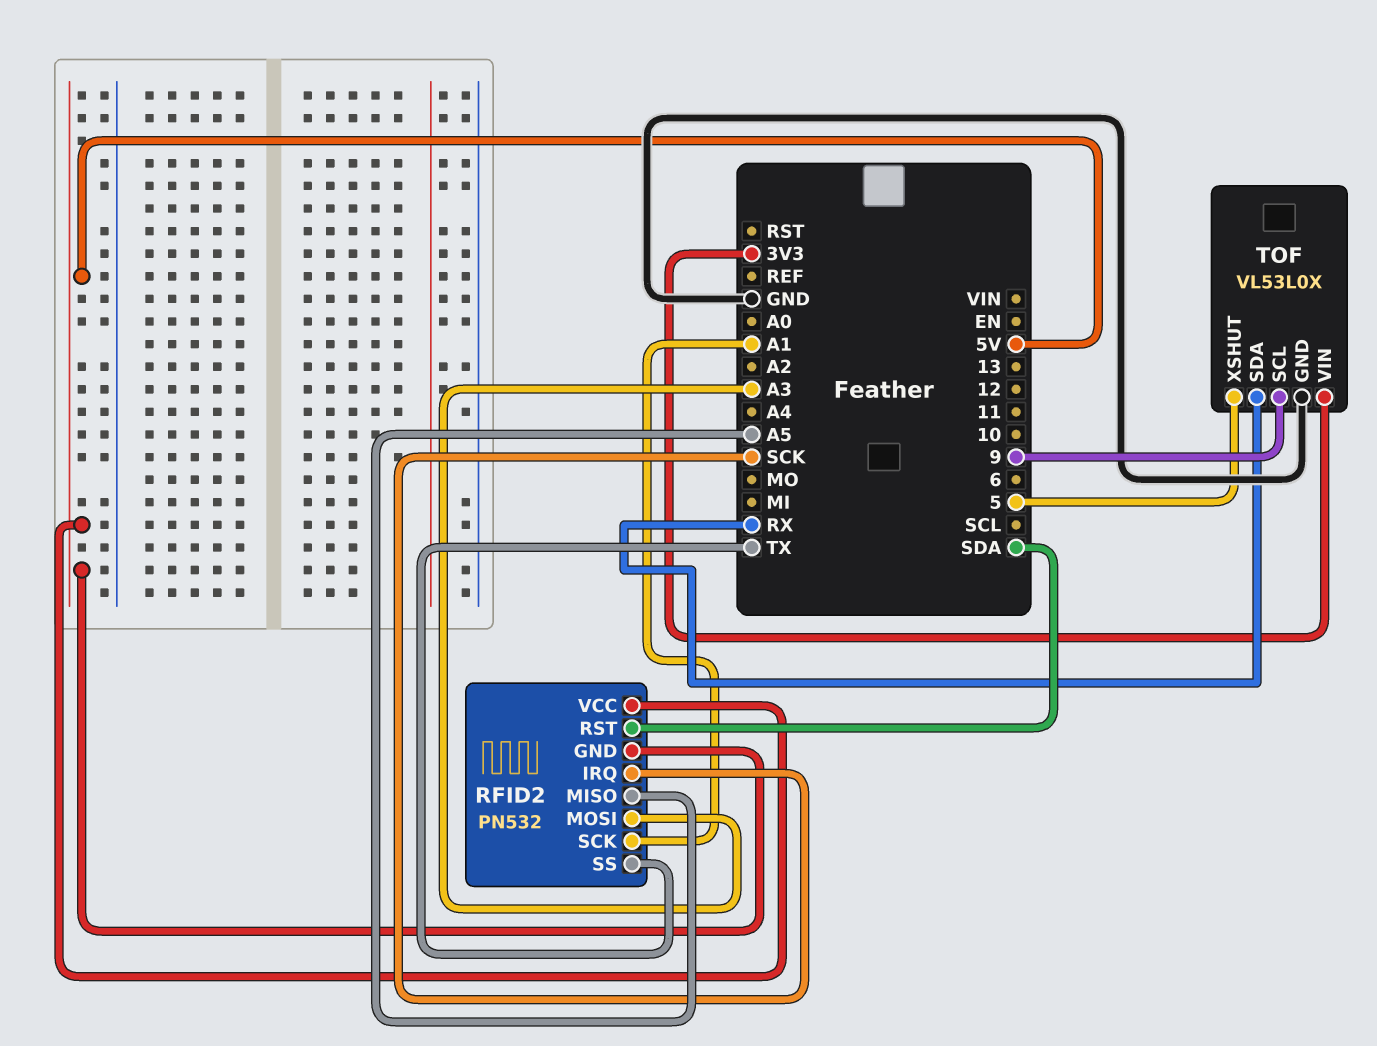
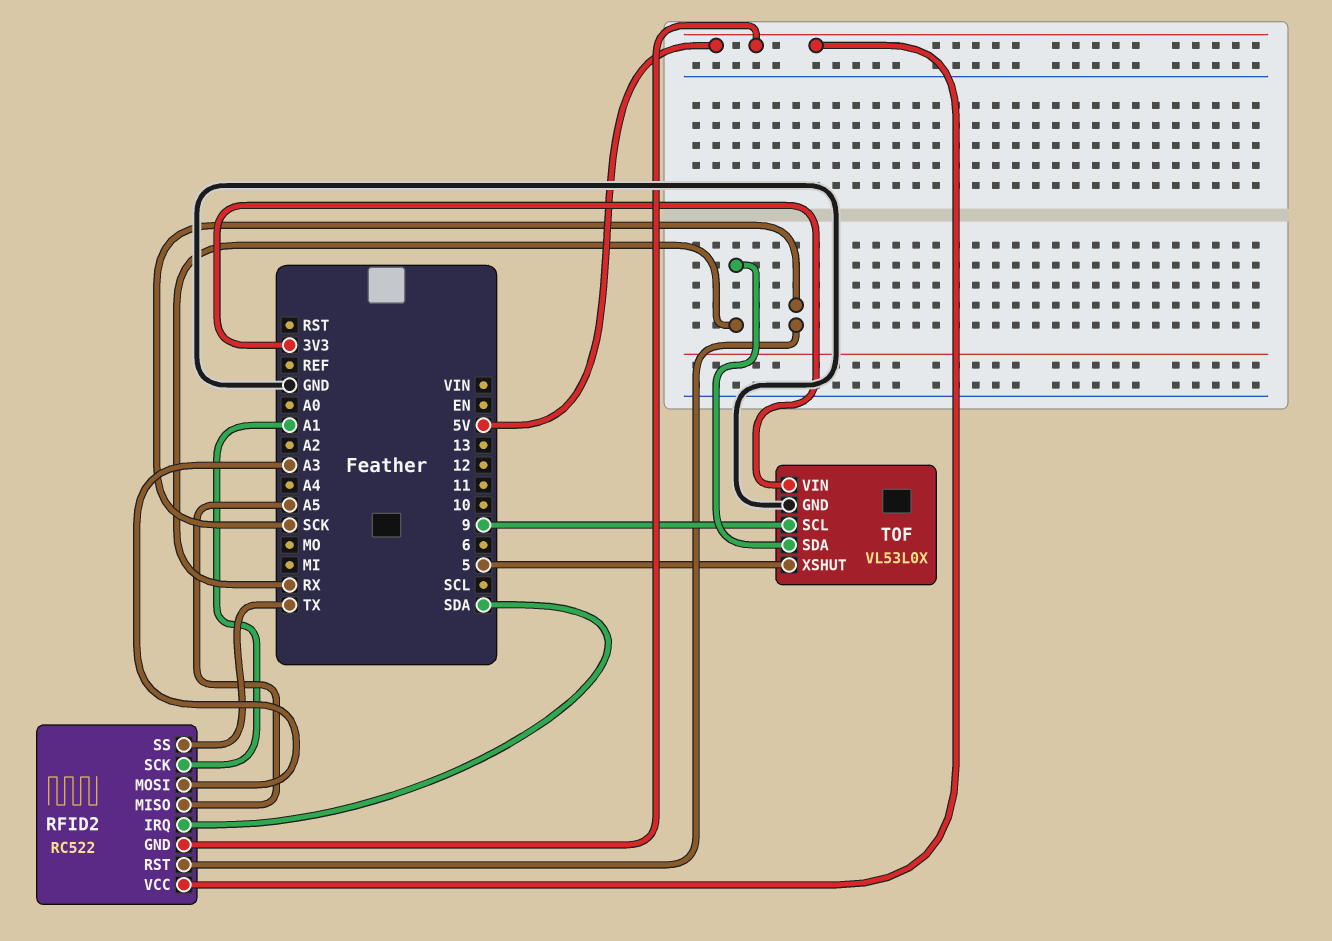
RFID2: PN532 -> RC522
RFID2 pin IRQ: SCK -> SDA
RFID2 pin RST: SDA -> SCK

